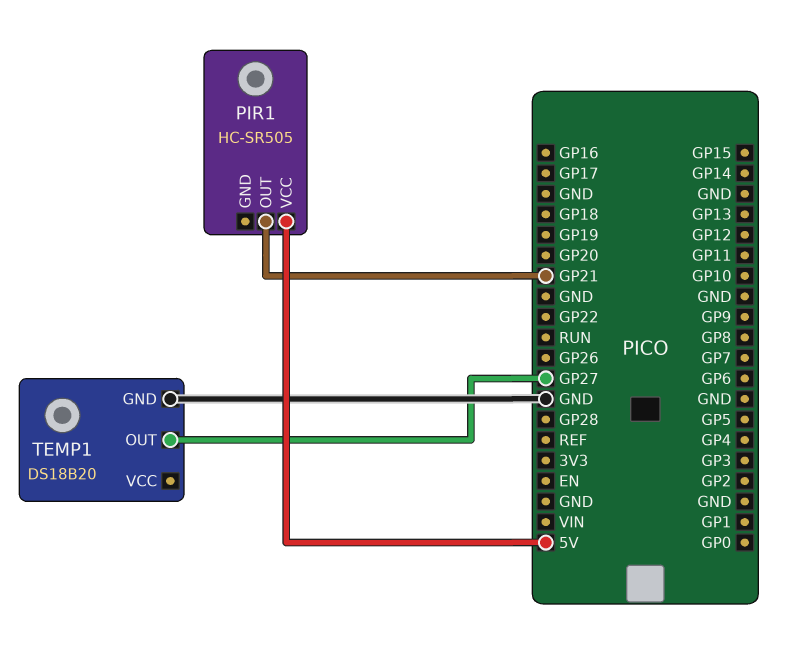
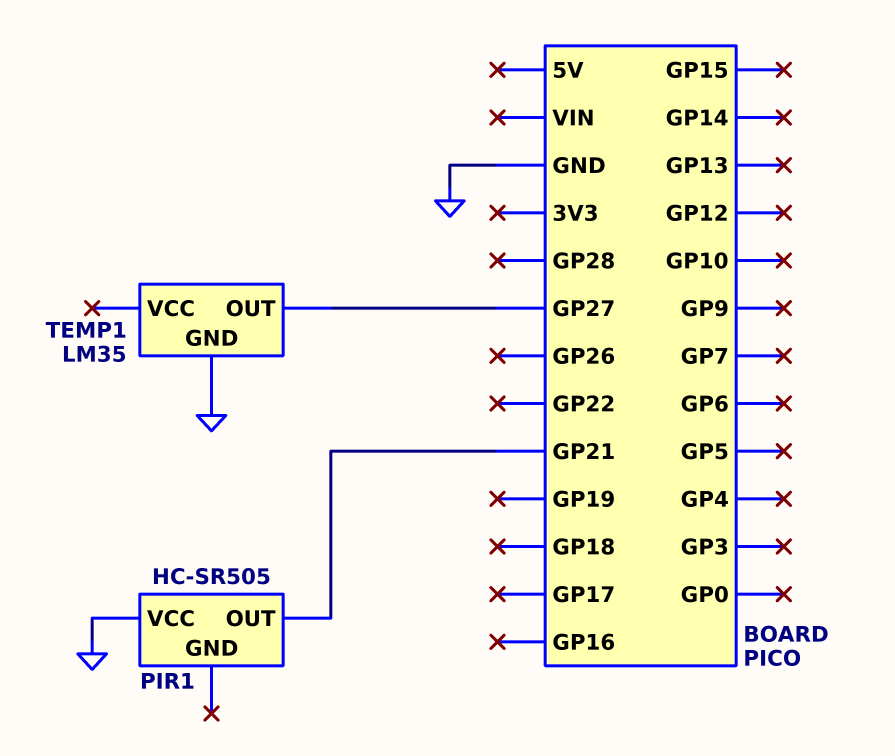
PIR1 pin VCC: 5V -> GND
TEMP1: DS18B20 -> LM35

